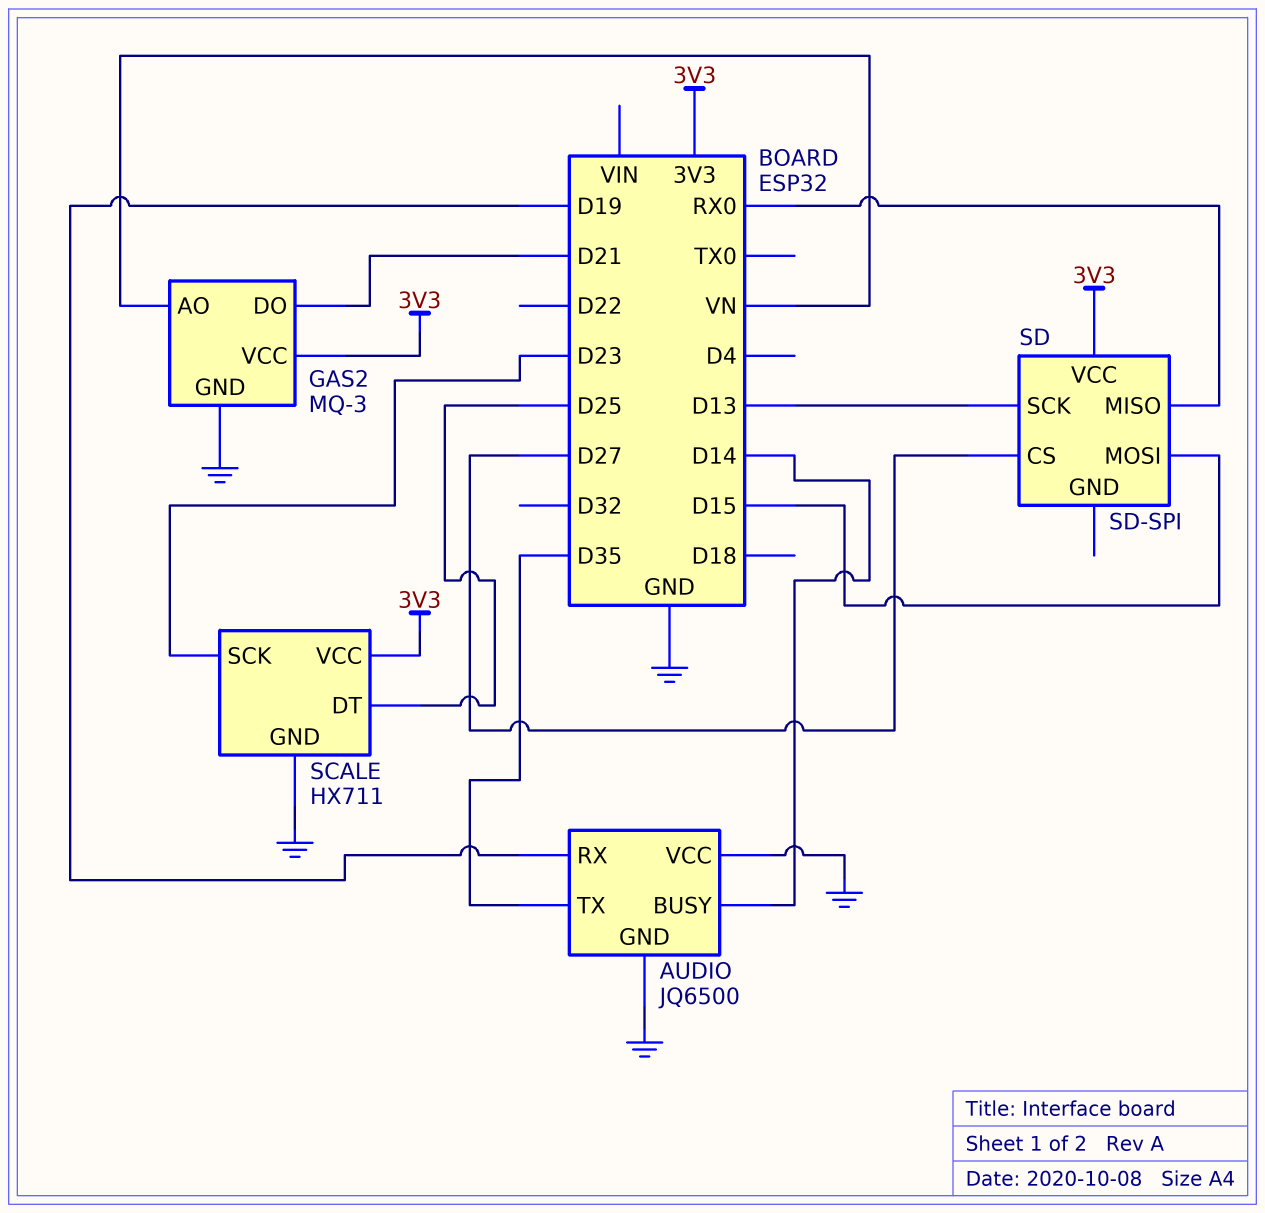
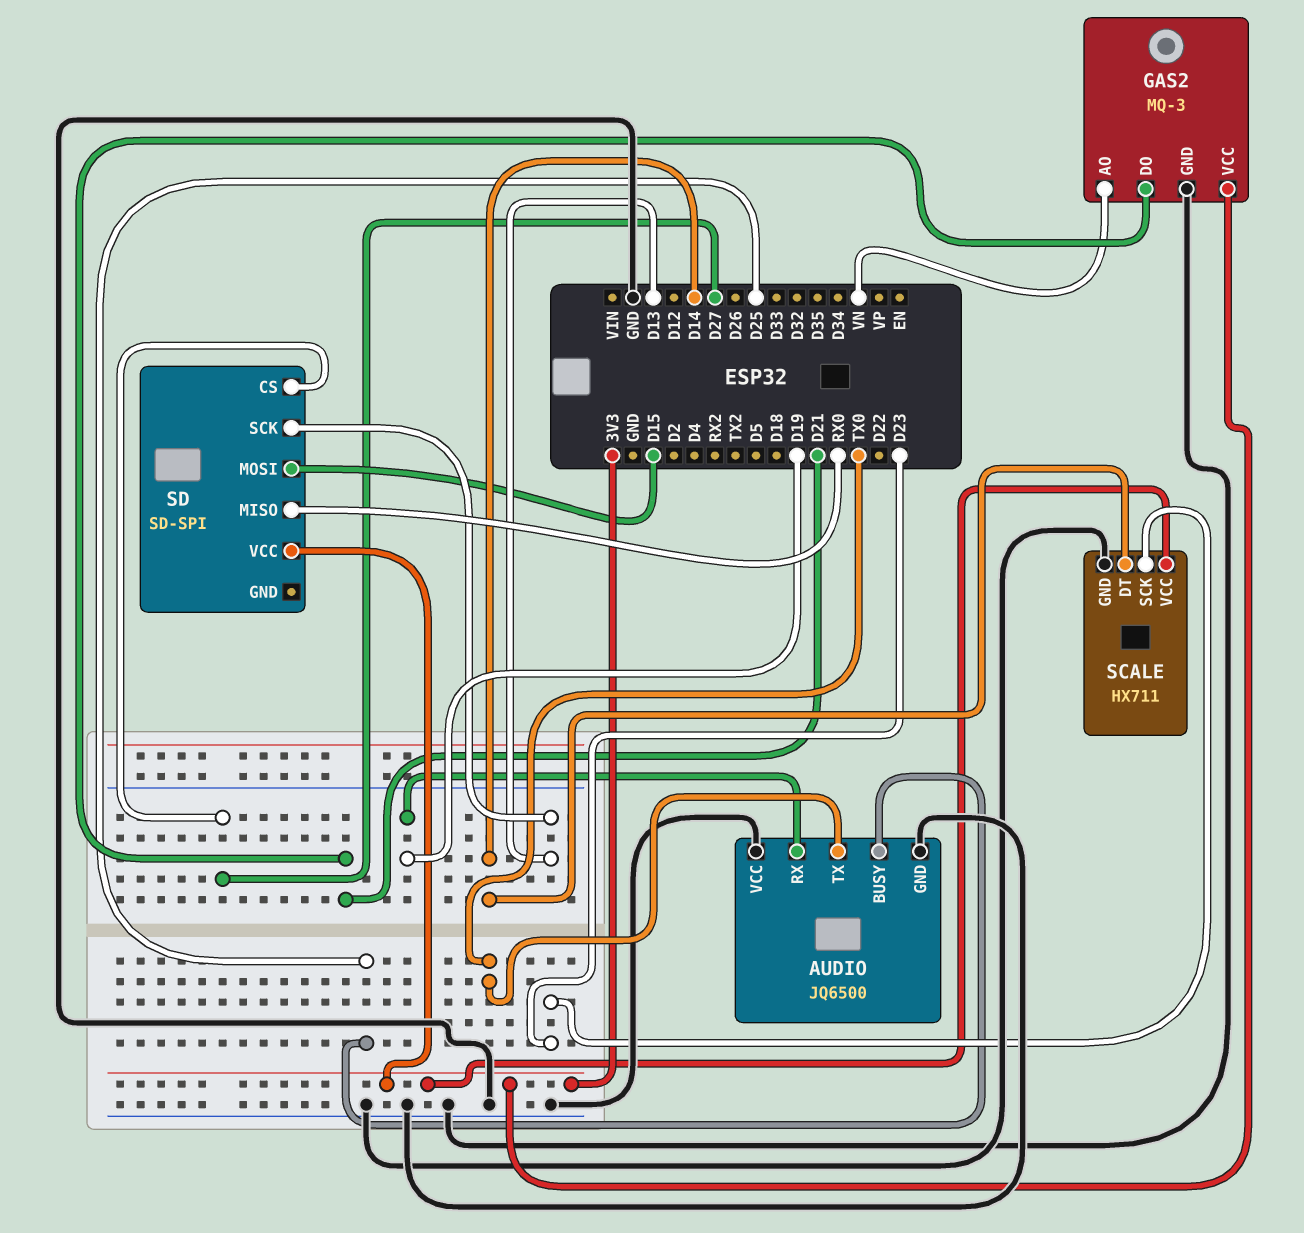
AUDIO pin BUSY: D14 -> D25
AUDIO pin TX: D35 -> TX0
SCALE pin DT: D25 -> D14

